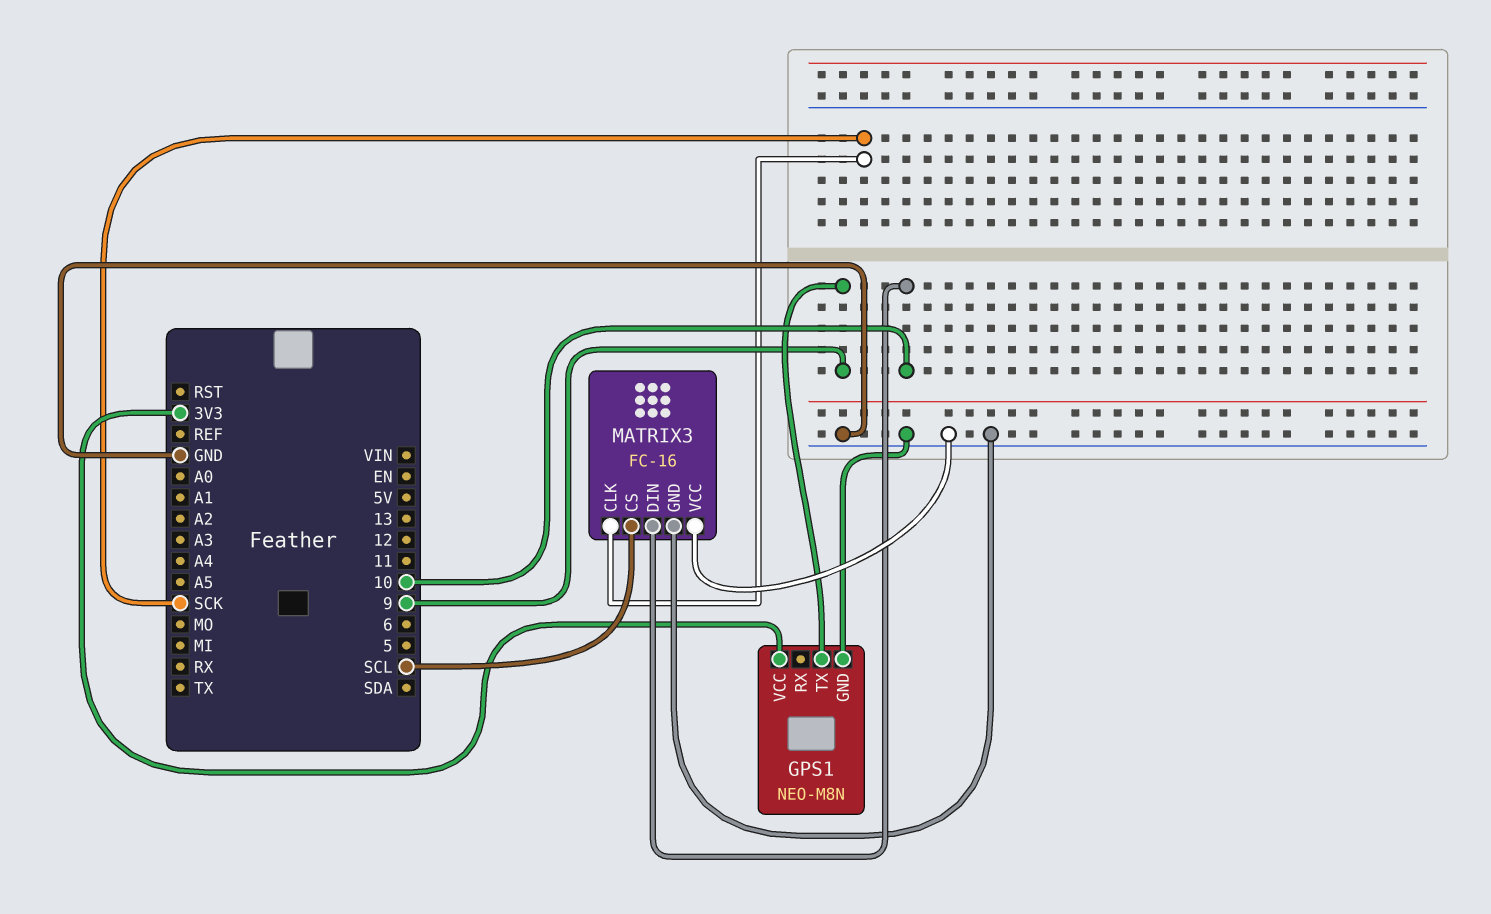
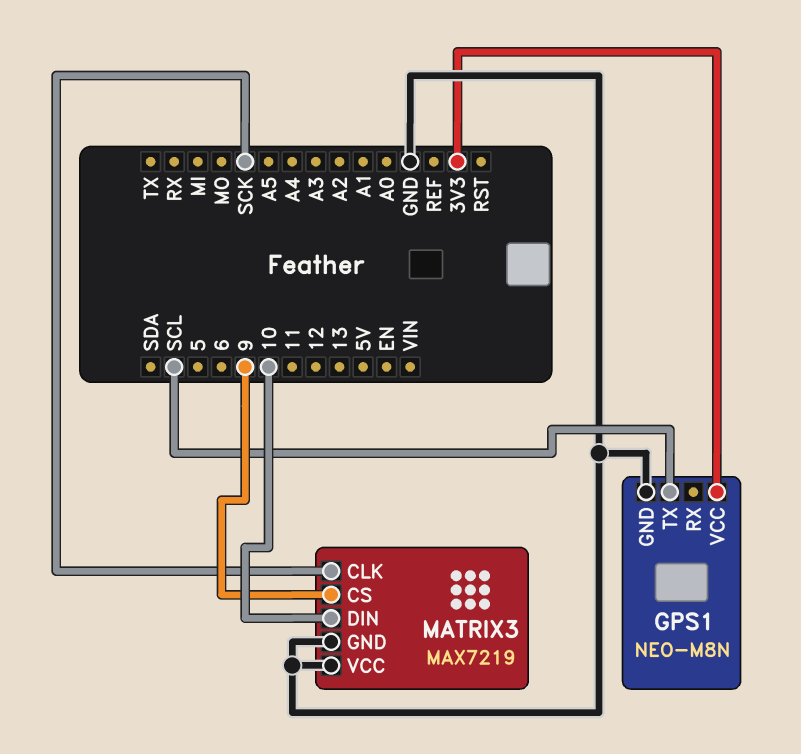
GPS1 pin TX: 9 -> SCL
MATRIX3: FC-16 -> MAX7219
MATRIX3 pin CS: SCL -> 9

